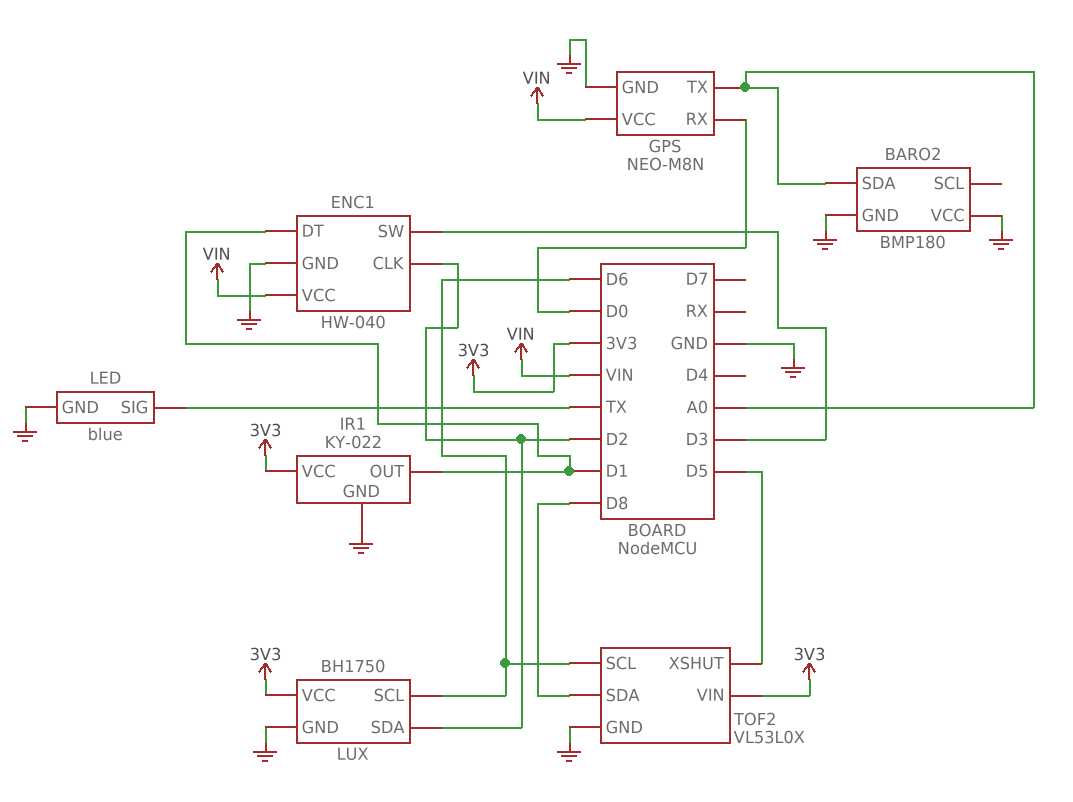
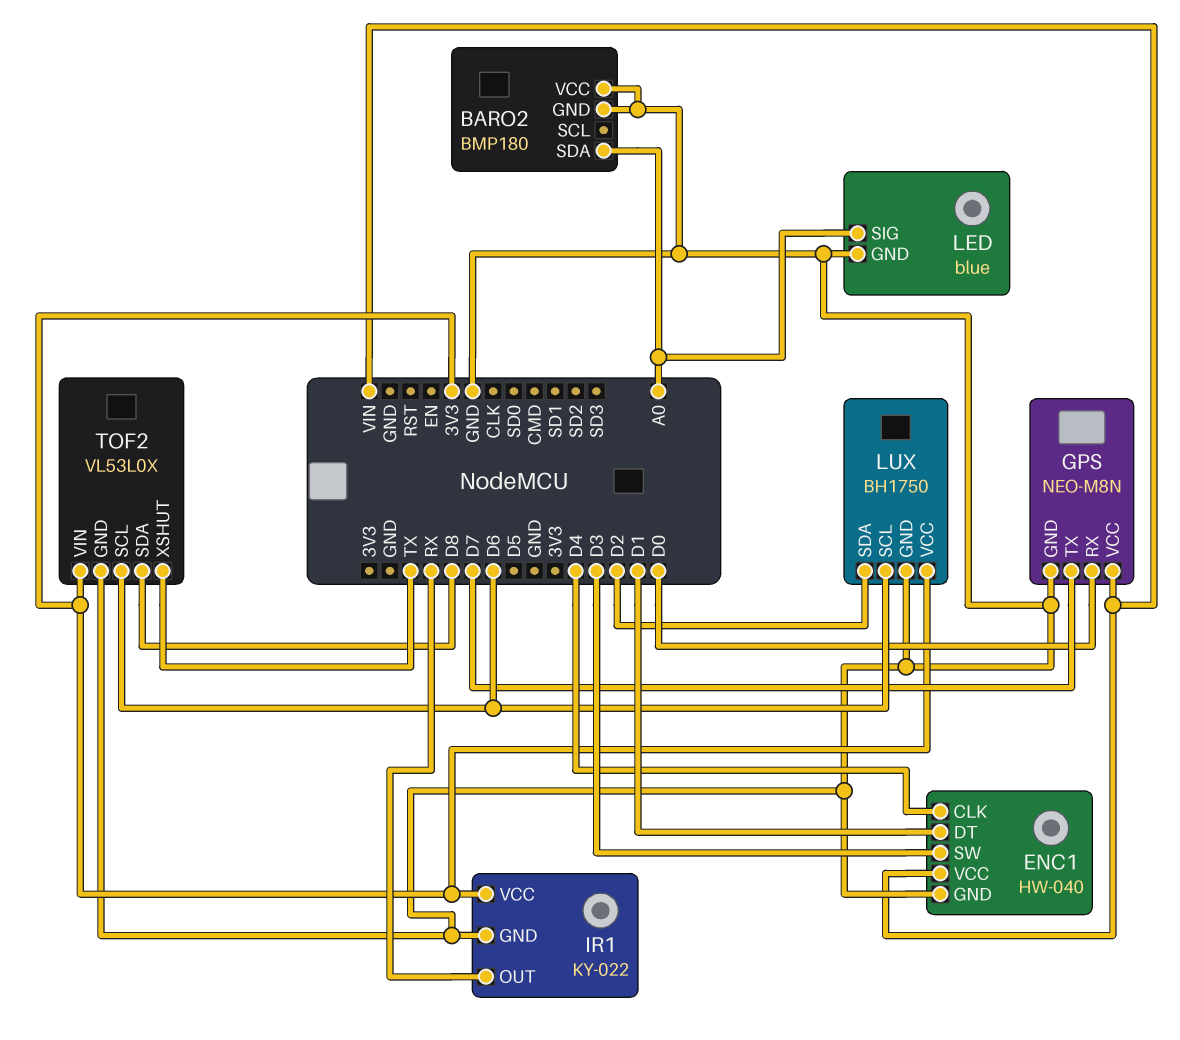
ENC1 pin CLK: D2 -> D4
GPS pin TX: A0 -> D7
IR1 pin OUT: D1 -> RX
LED pin SIG: TX -> A0
TOF2 pin XSHUT: D5 -> TX

